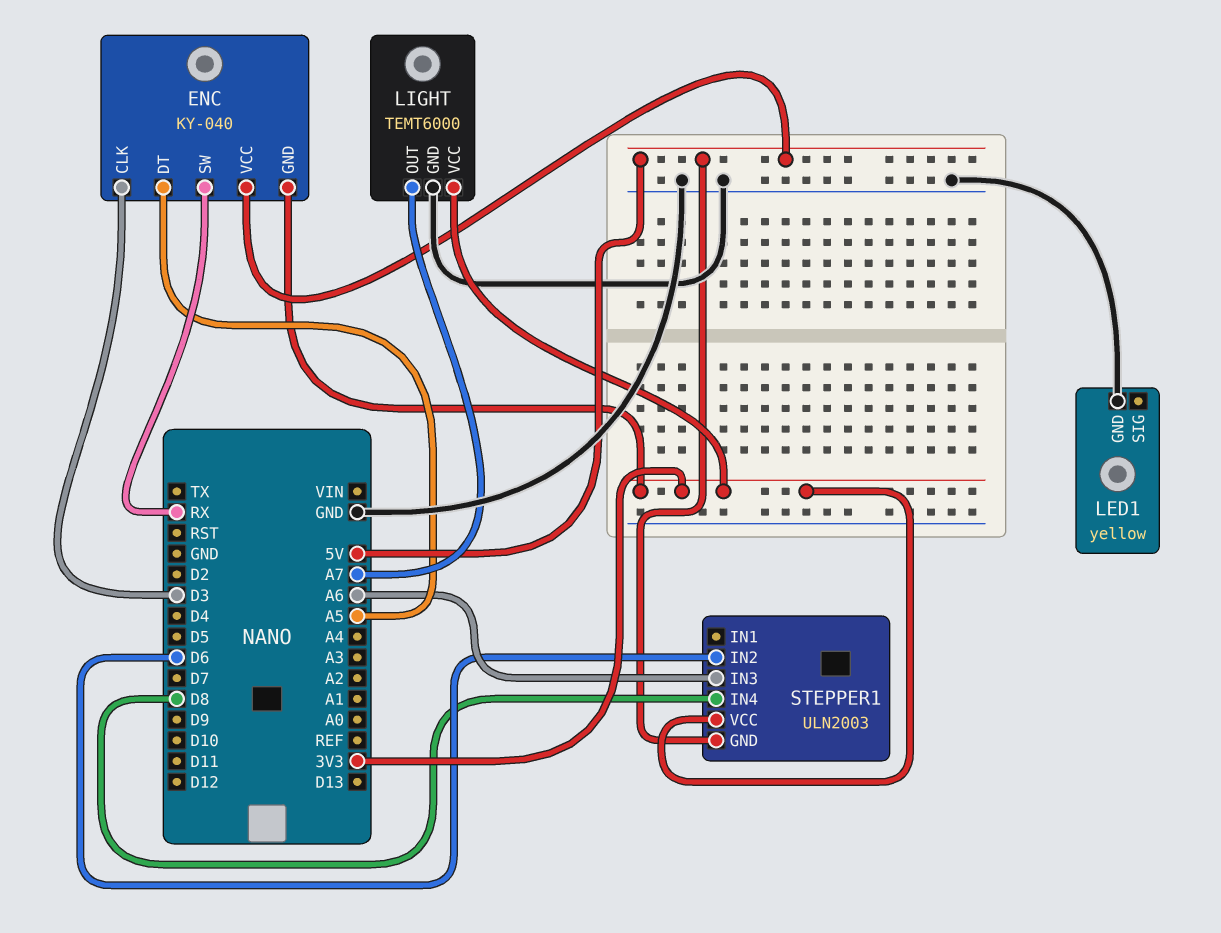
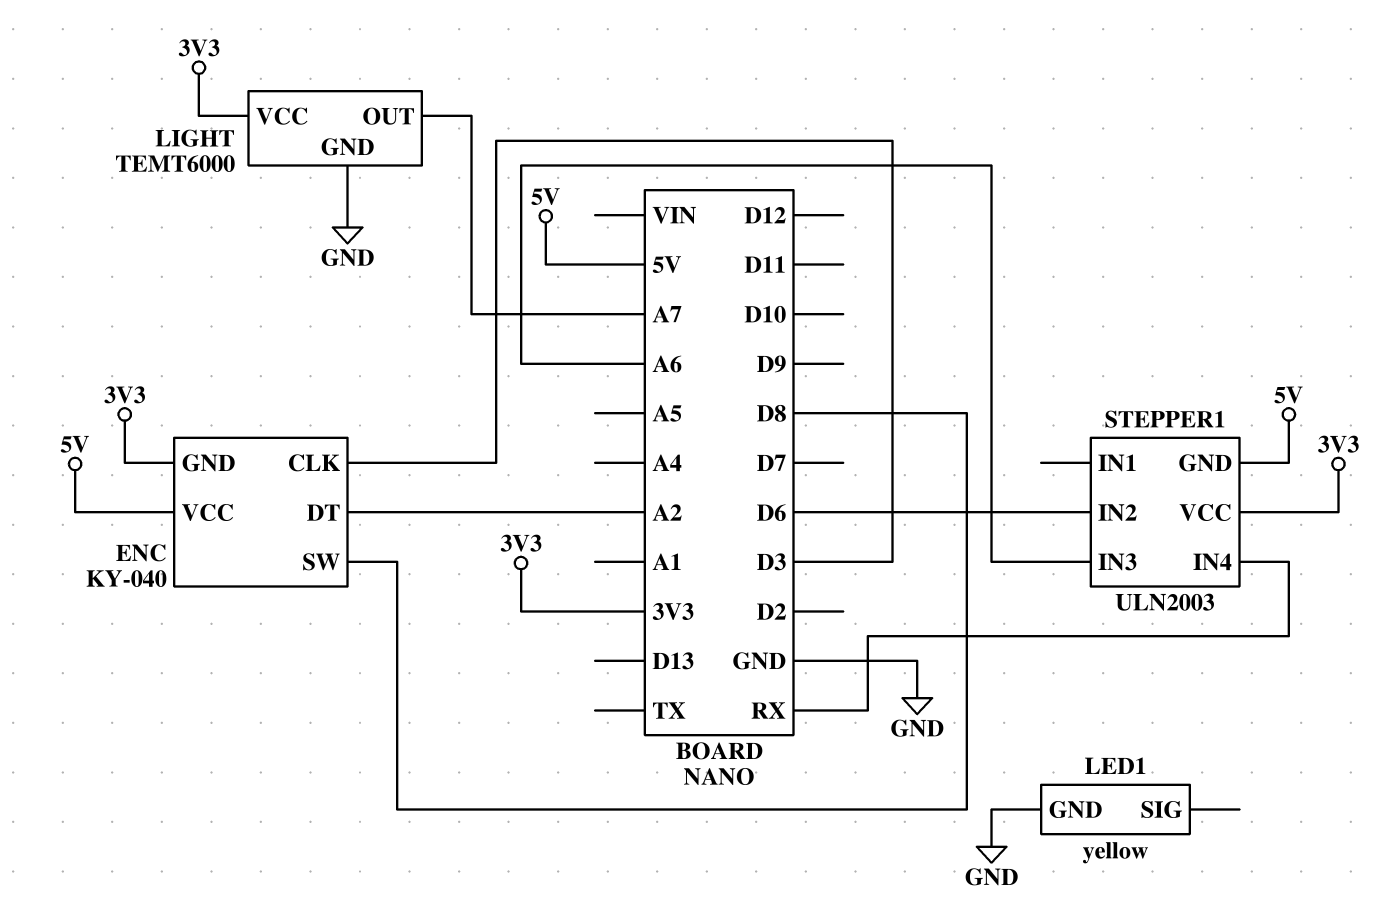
ENC pin DT: A5 -> A2
ENC pin SW: RX -> D8
STEPPER1 pin IN4: D8 -> RX

